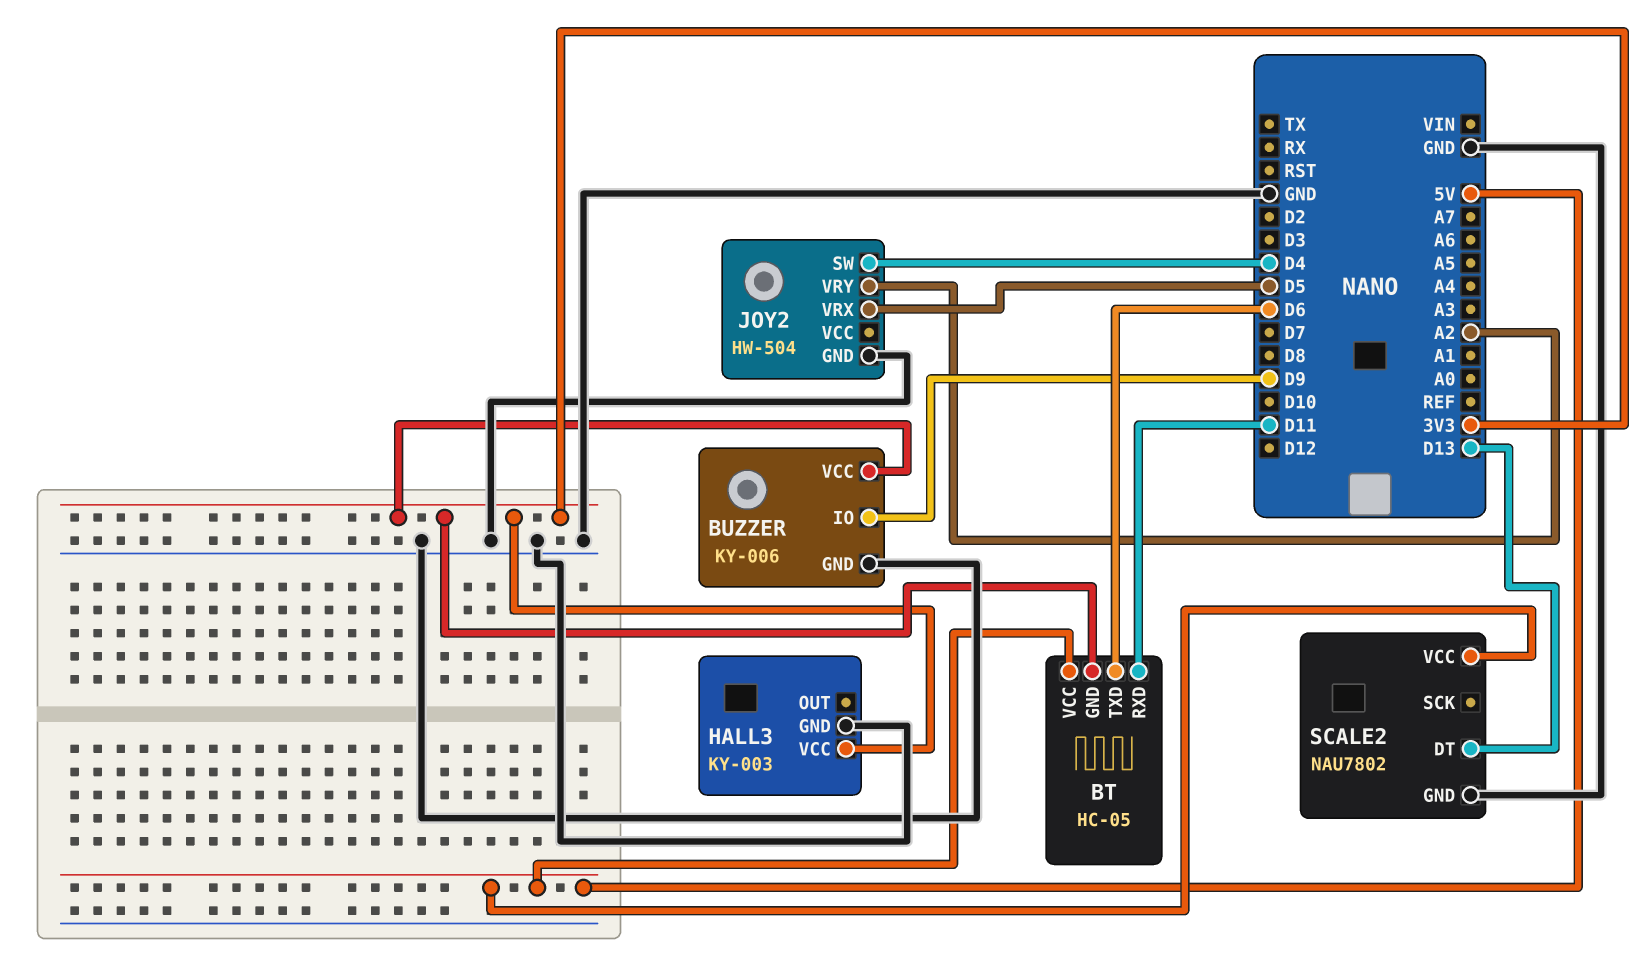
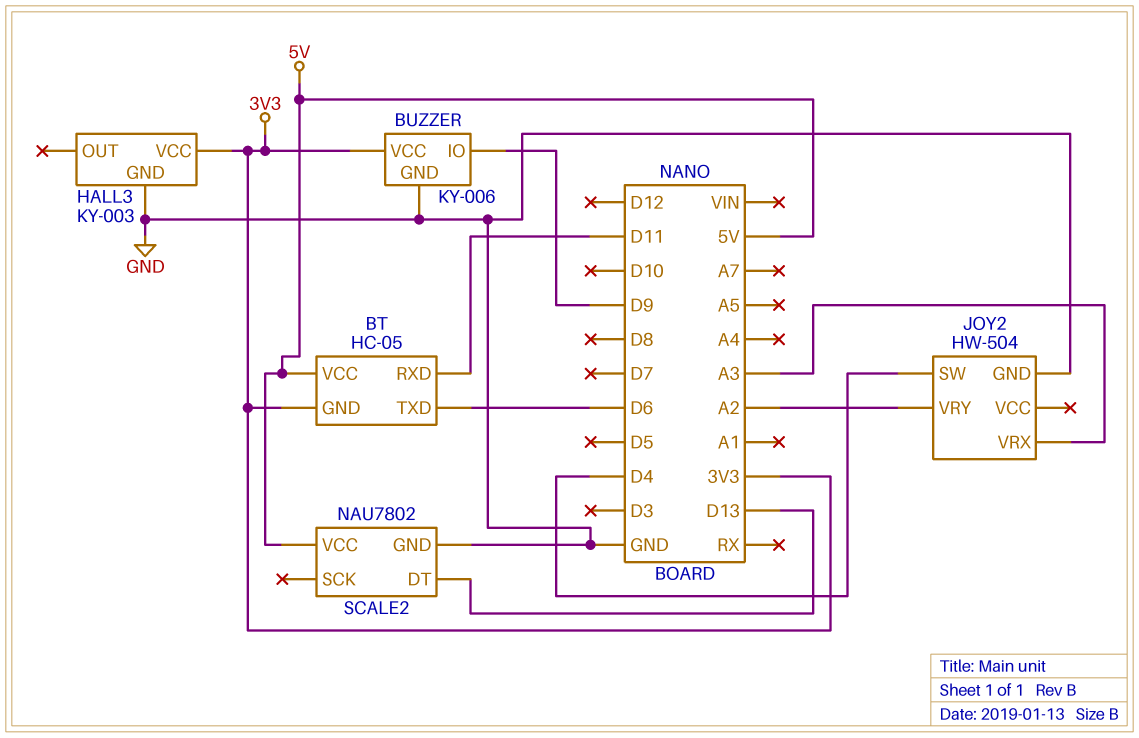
JOY2 pin VRX: D5 -> A3

